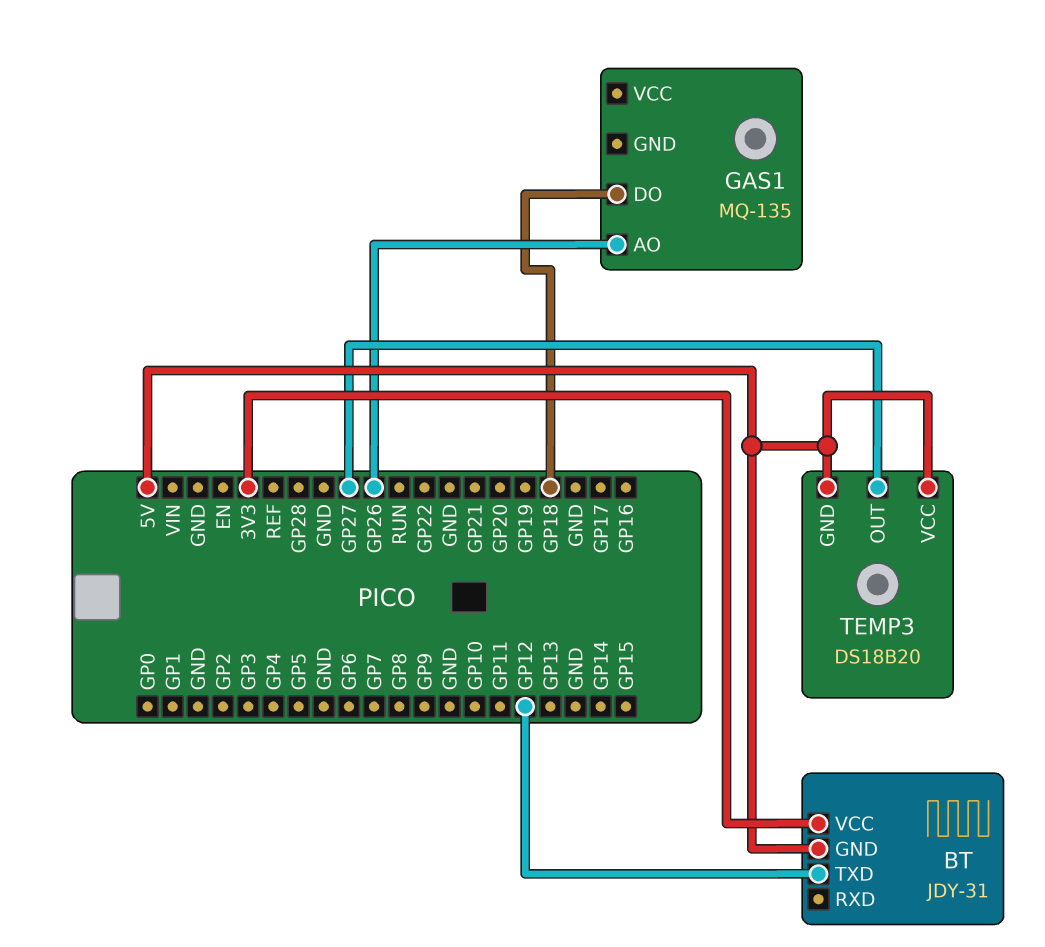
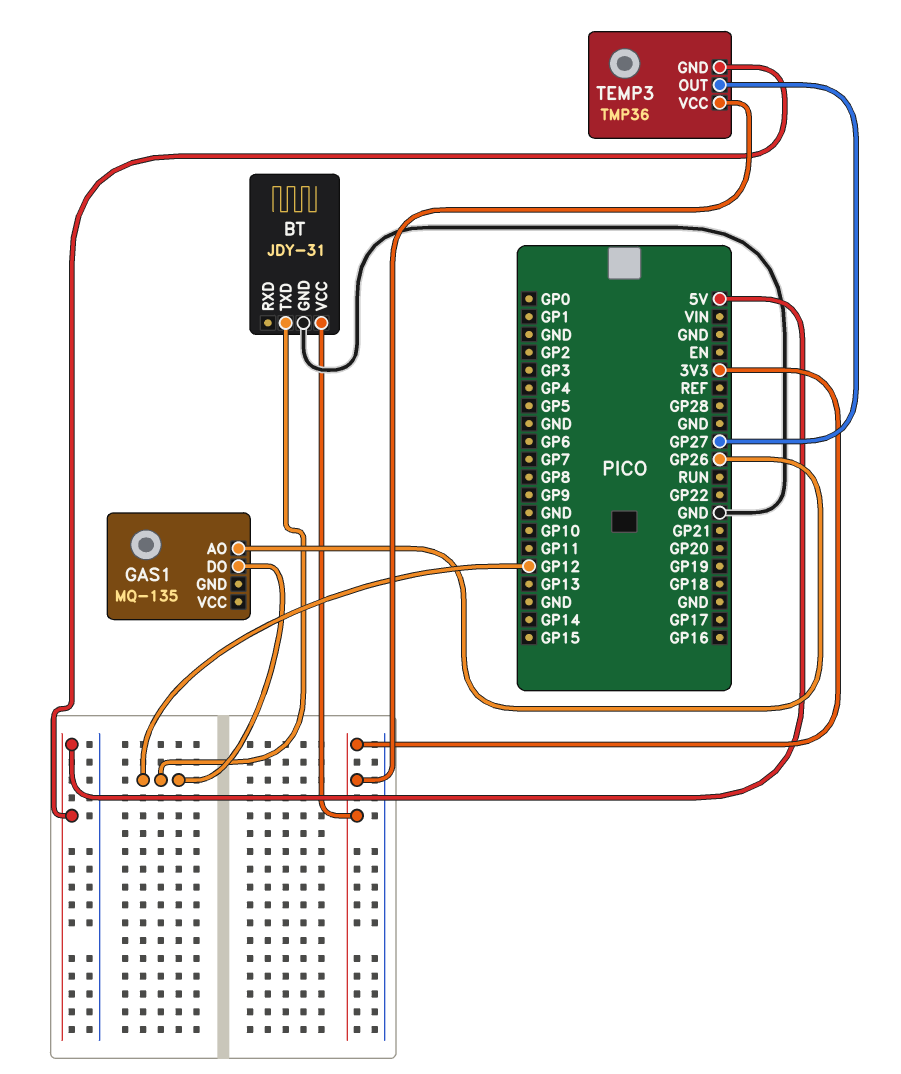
BT pin GND: 5V -> GND
GAS1 pin DO: GP18 -> GP12
TEMP3: DS18B20 -> TMP36
TEMP3 pin VCC: 5V -> 3V3

